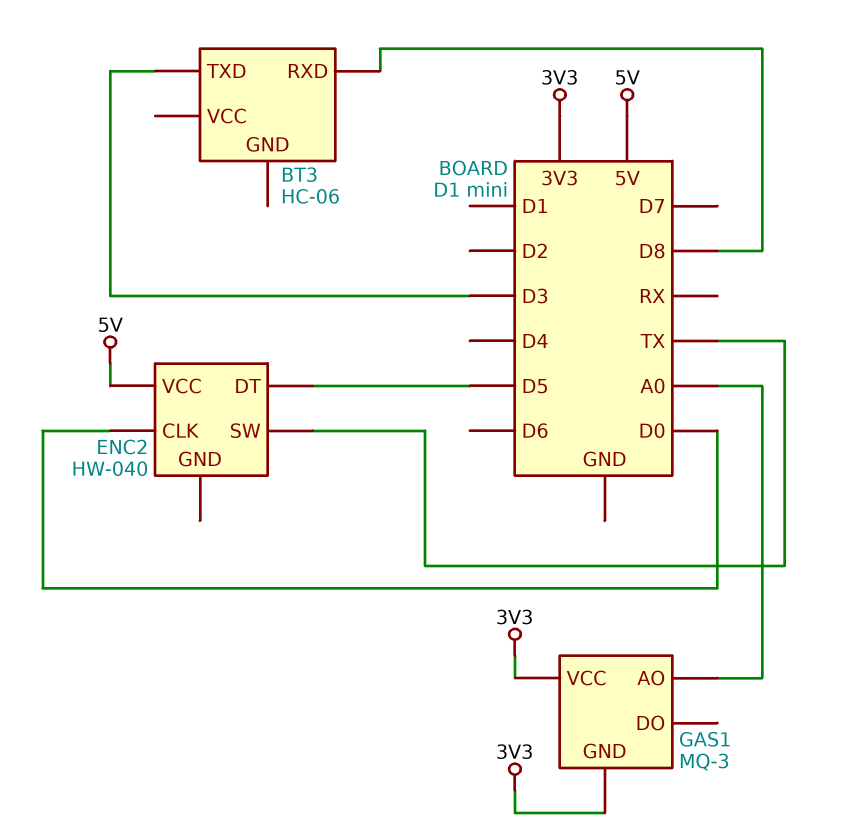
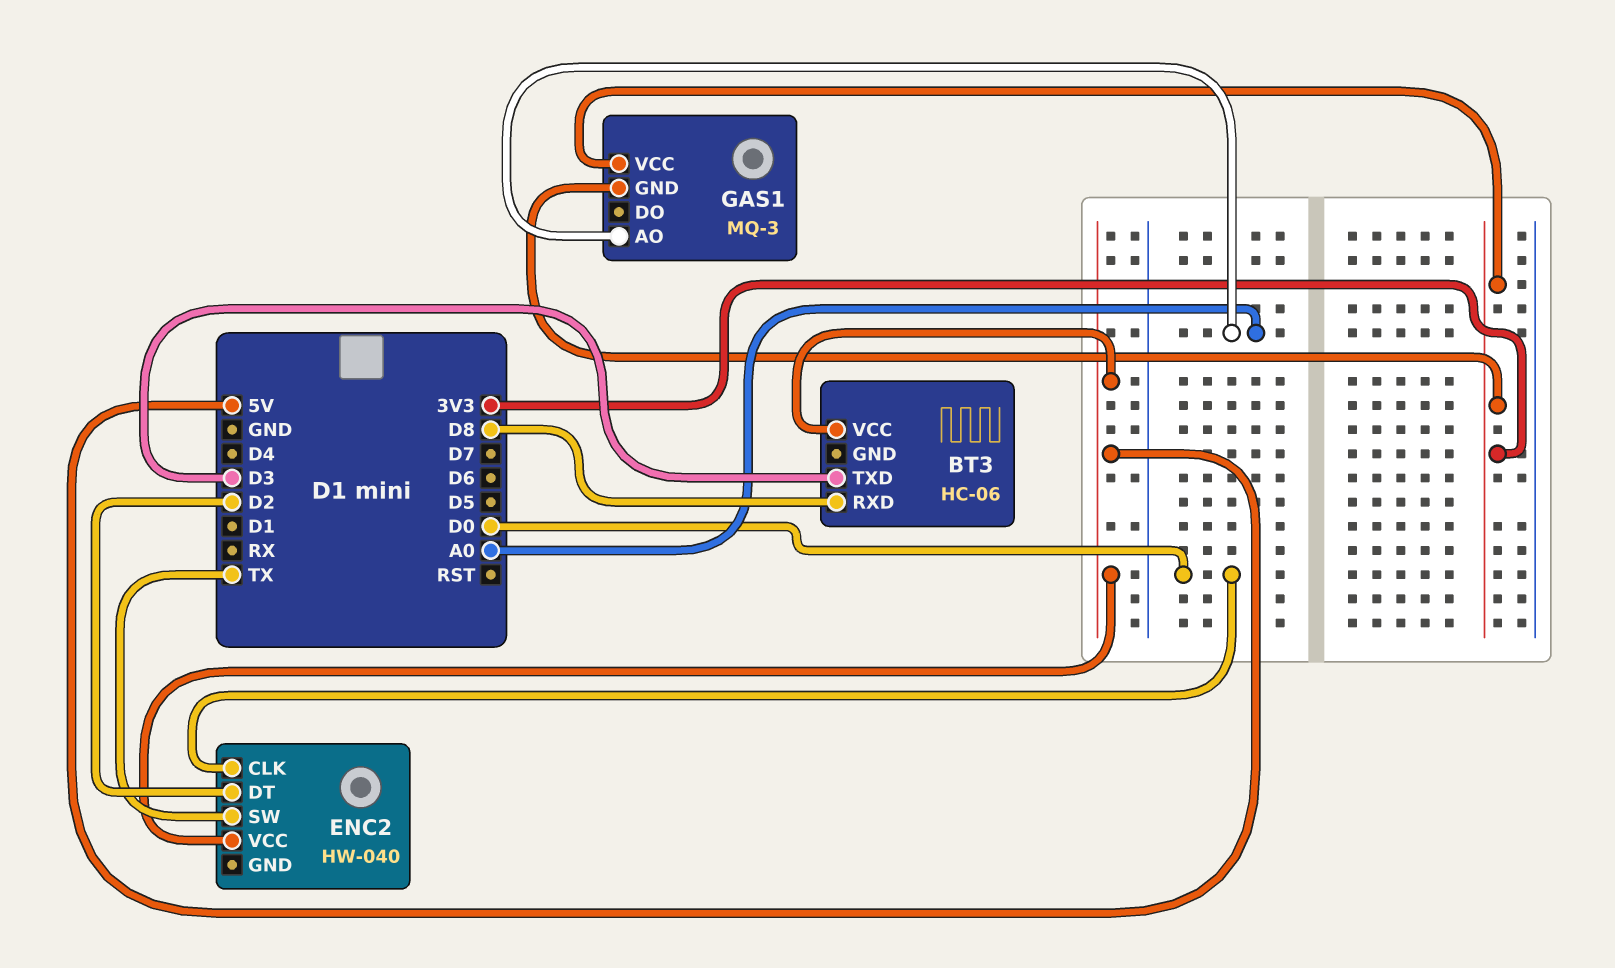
BT3 pin VCC: none -> 5V
ENC2 pin DT: D5 -> D2

